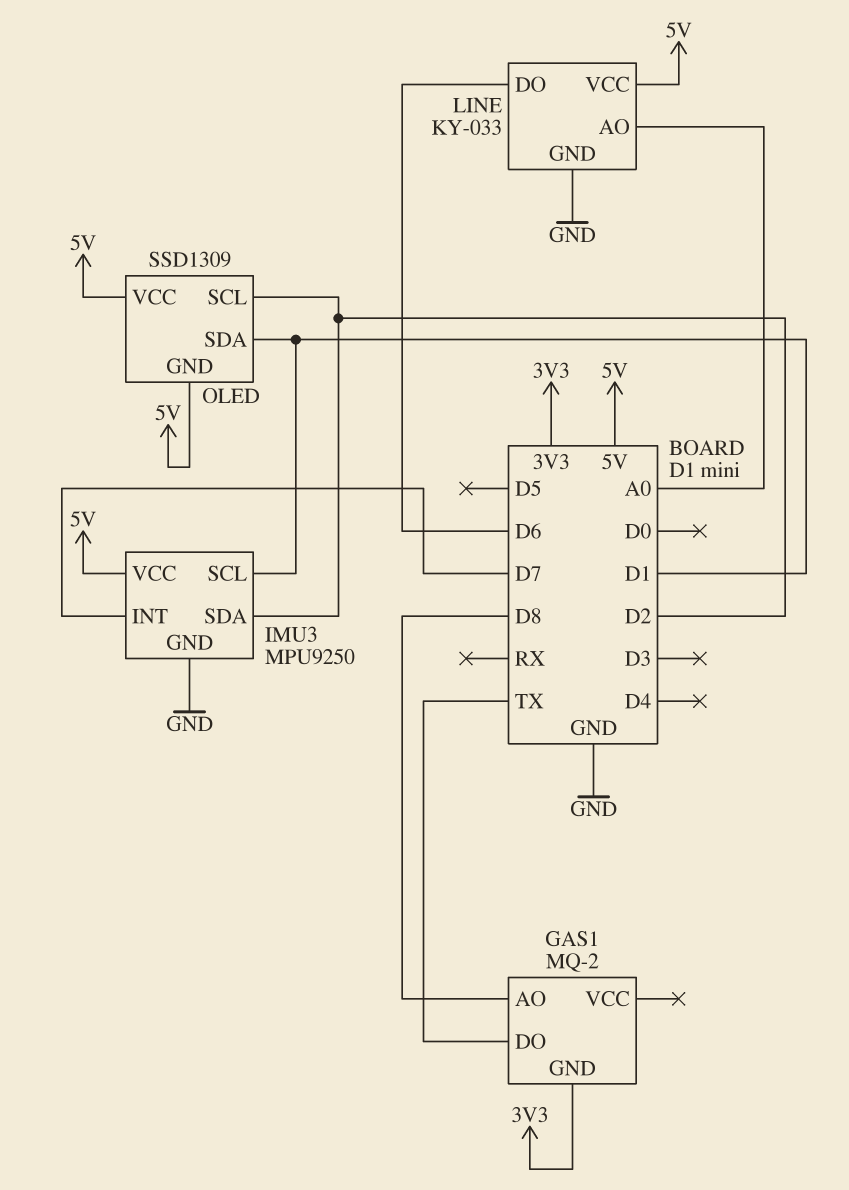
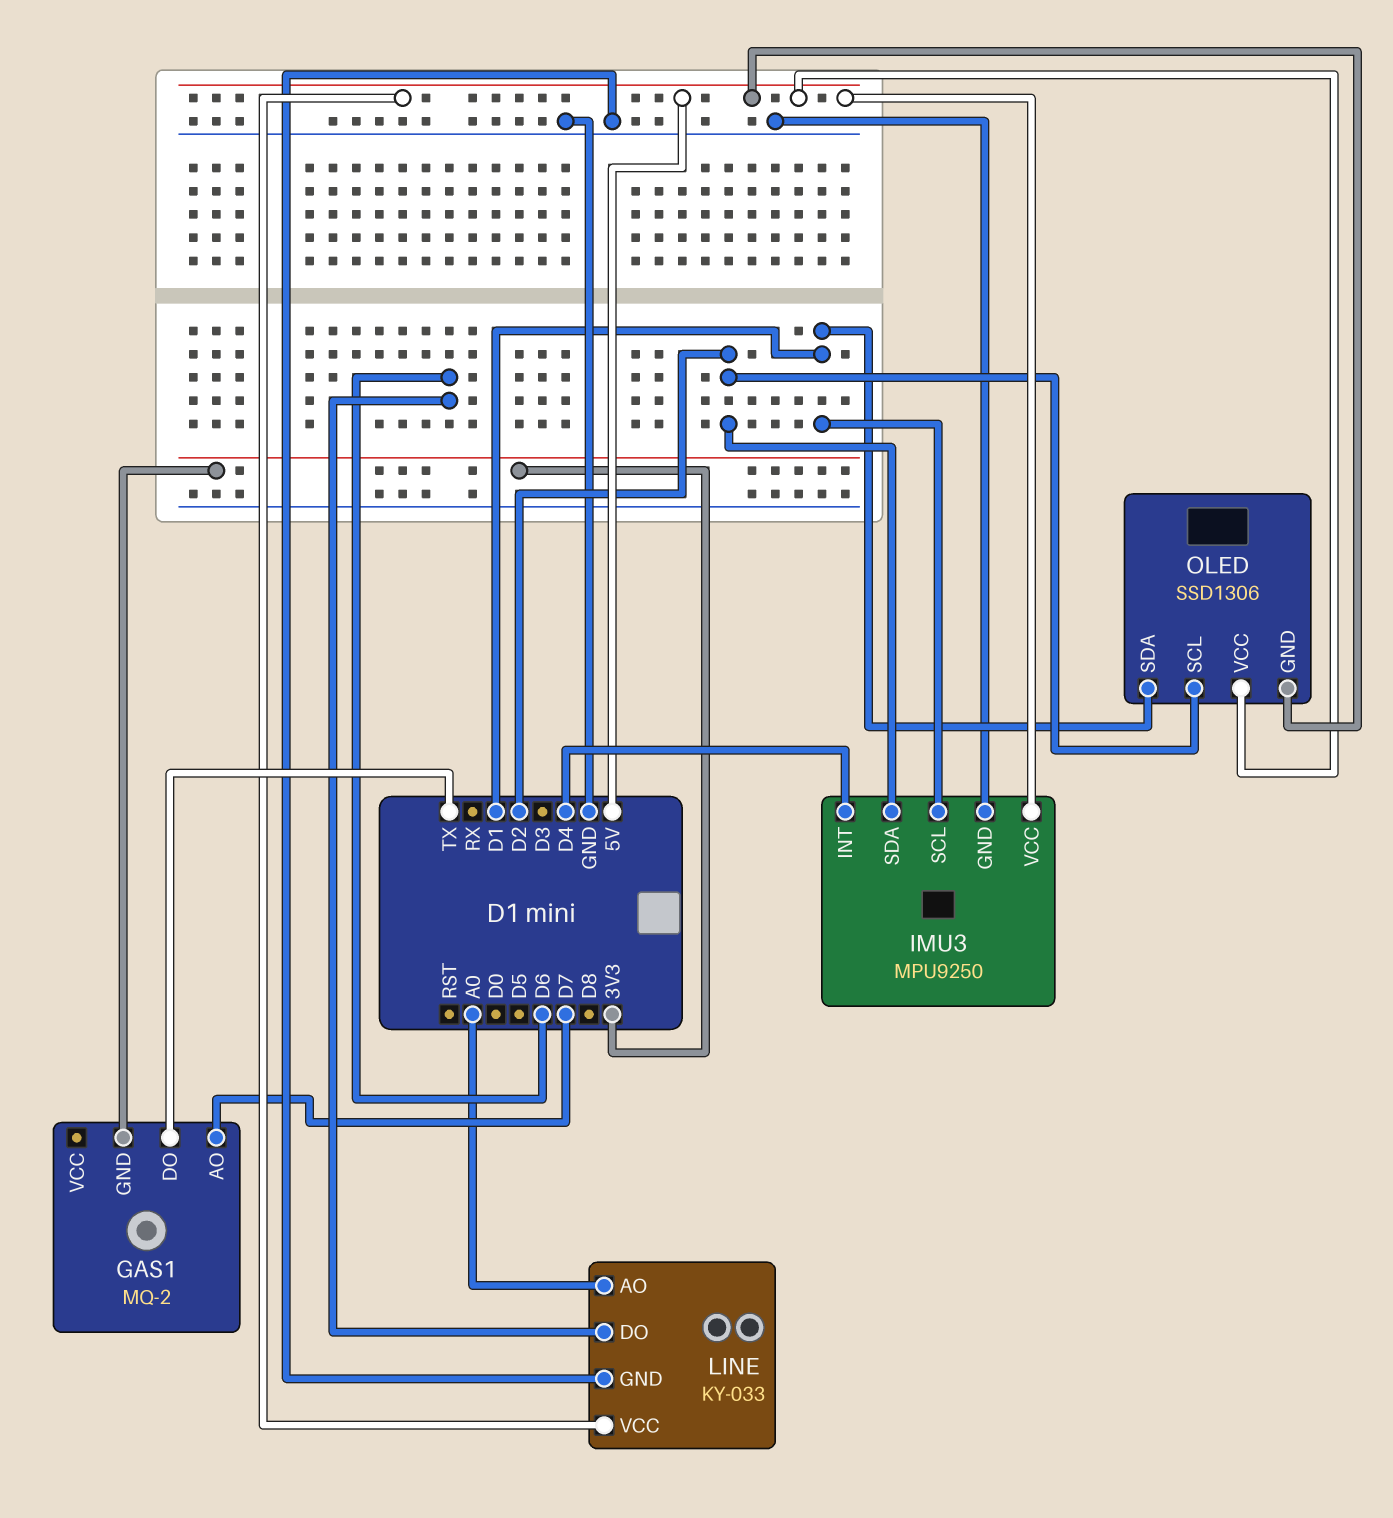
GAS1 pin AO: D8 -> D7
IMU3 pin INT: D7 -> D4
OLED: SSD1309 -> SSD1306

